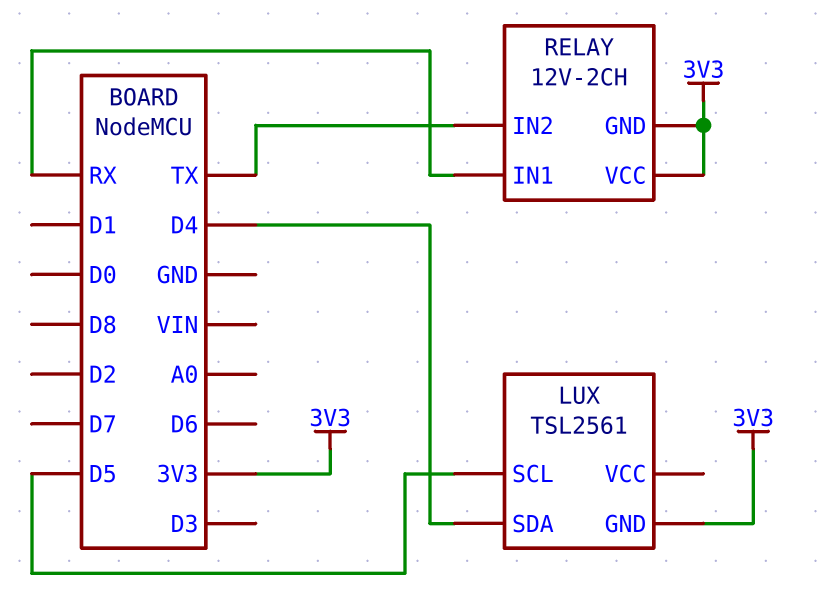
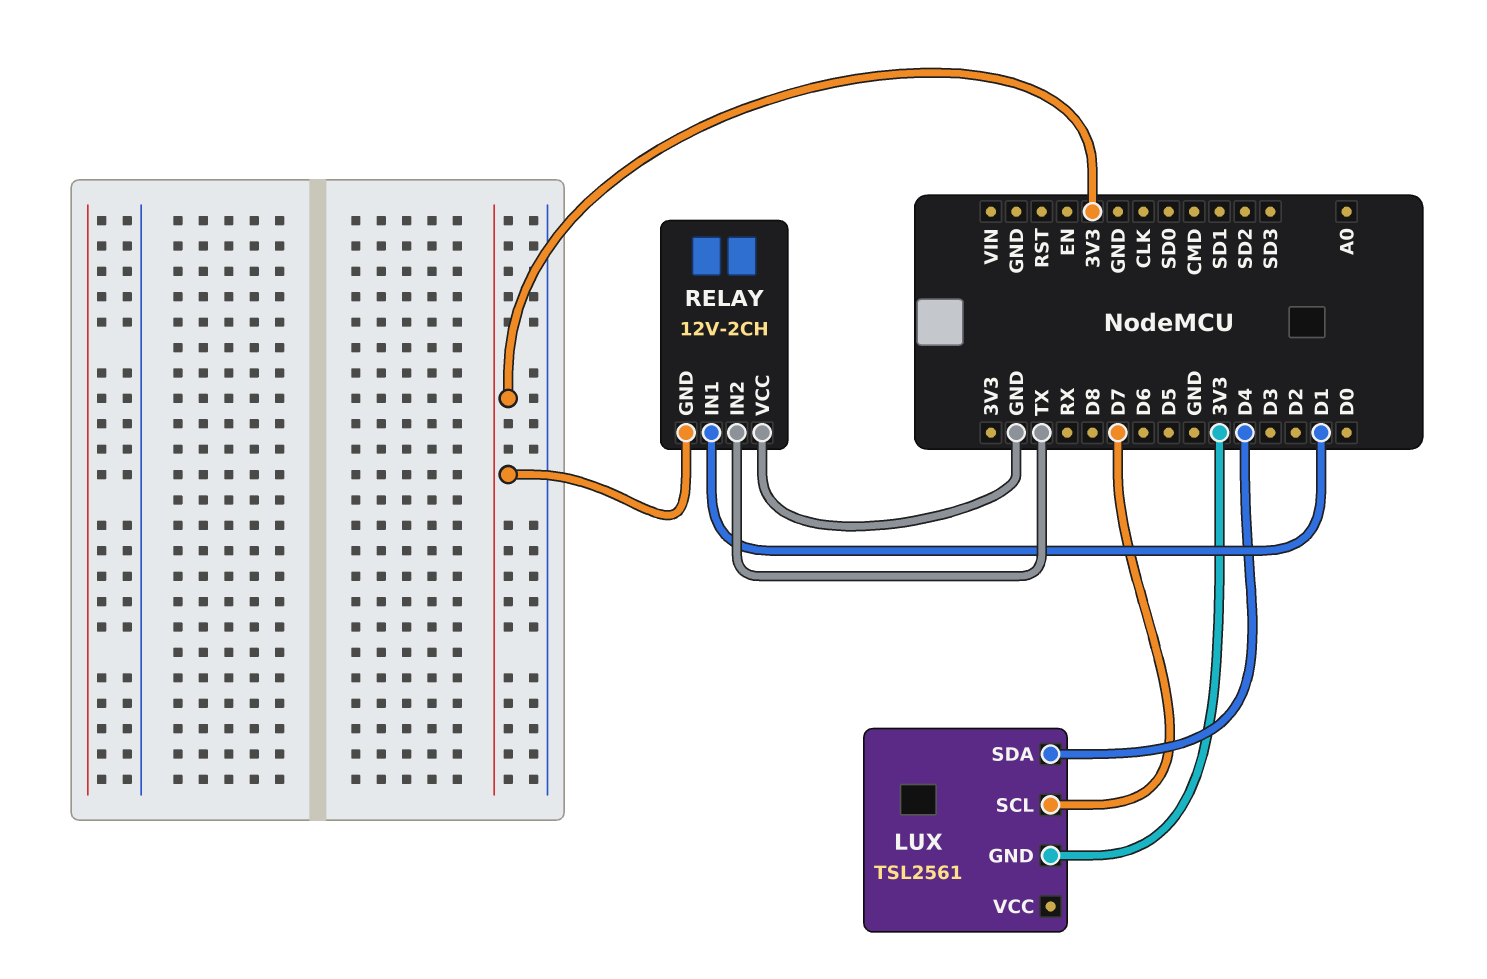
LUX pin SCL: D5 -> D7
RELAY pin IN1: RX -> D1
RELAY pin VCC: 3V3 -> GND

